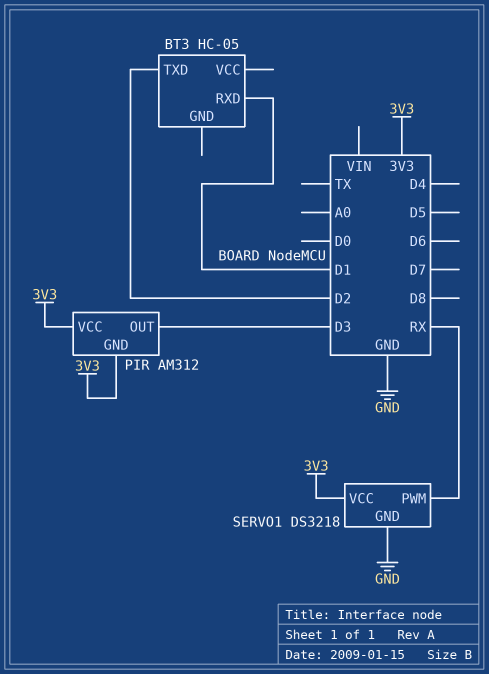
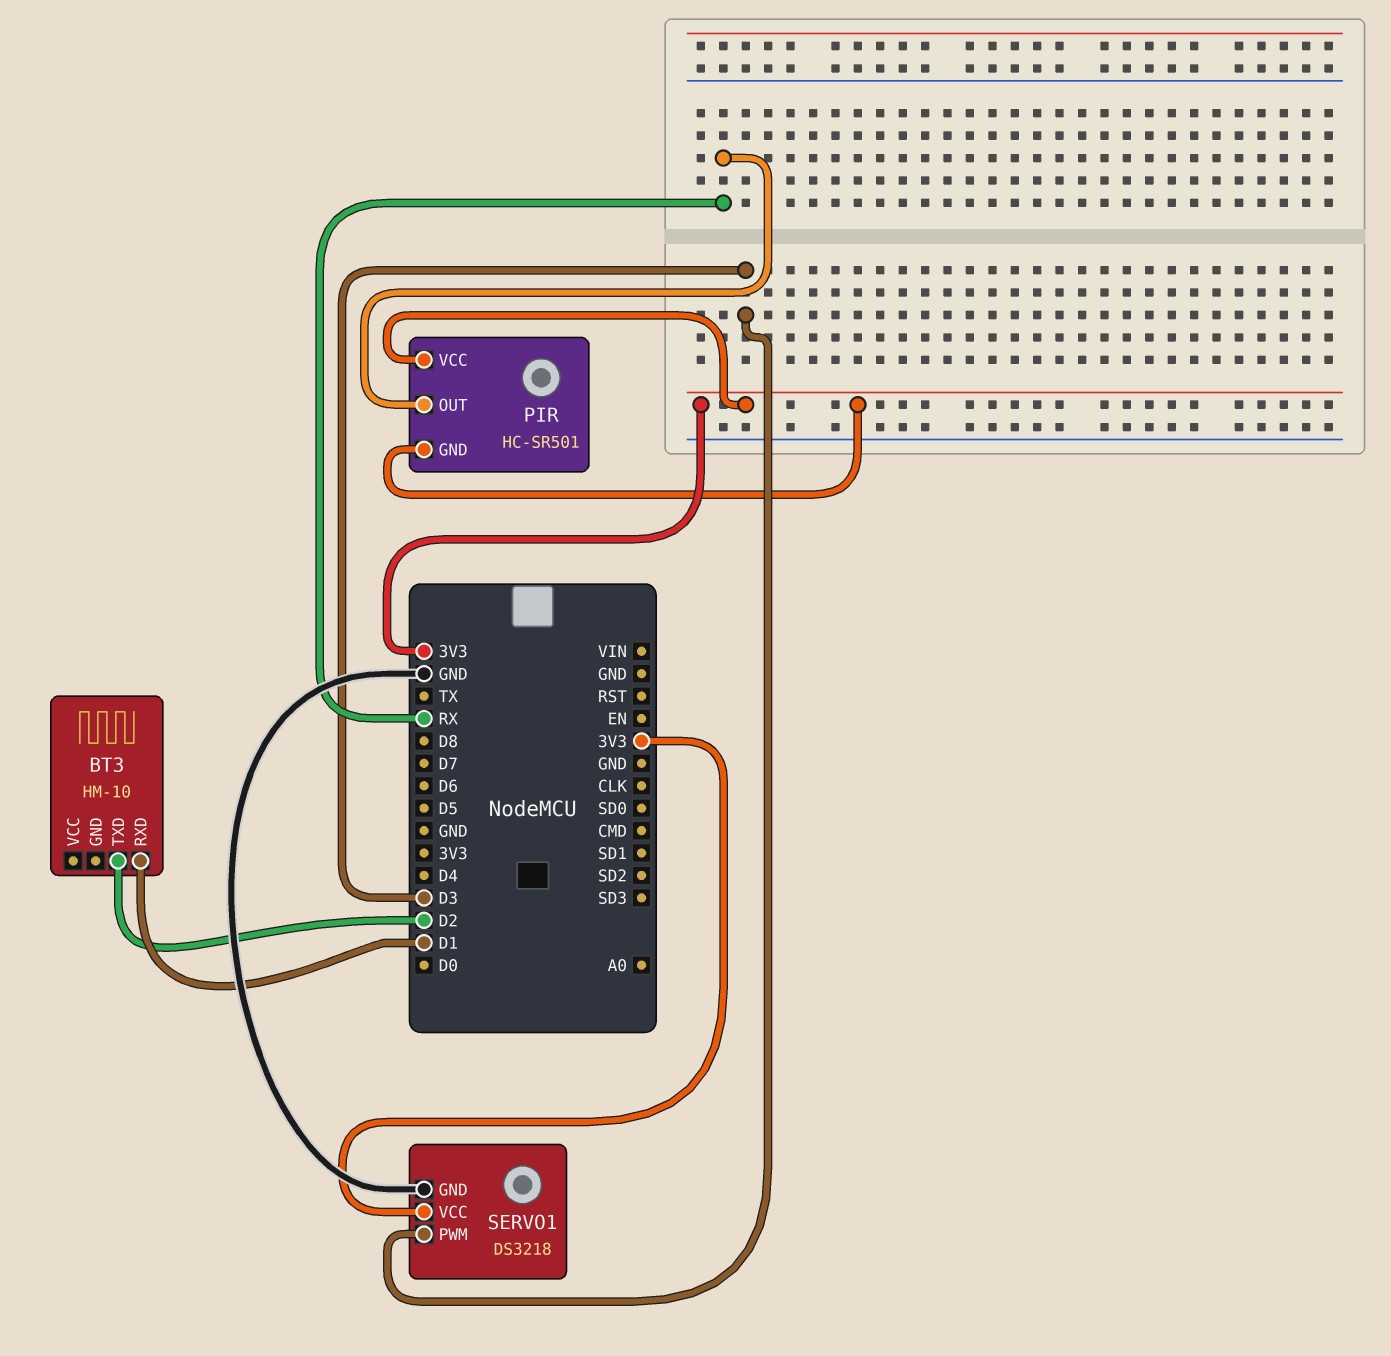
BT3: HC-05 -> HM-10
PIR: AM312 -> HC-SR501
PIR pin OUT: D3 -> RX
SERVO1 pin PWM: RX -> D3

